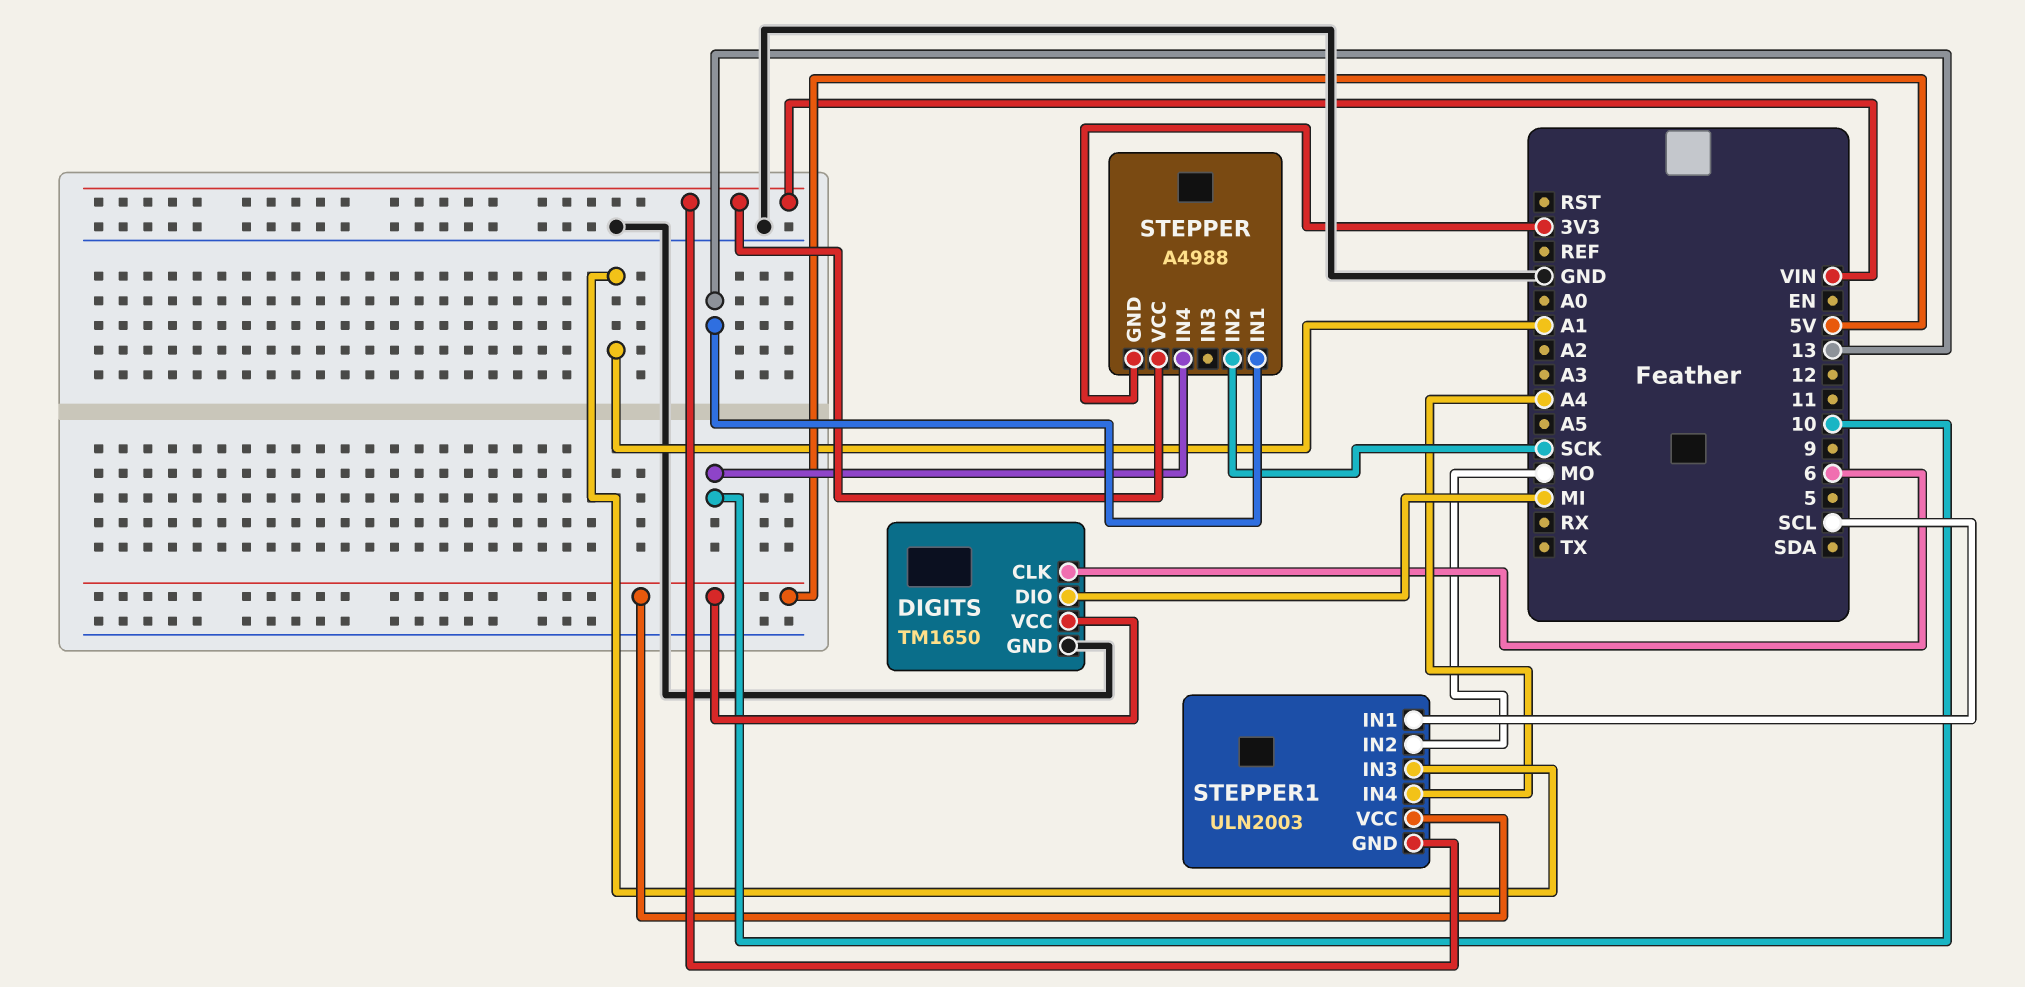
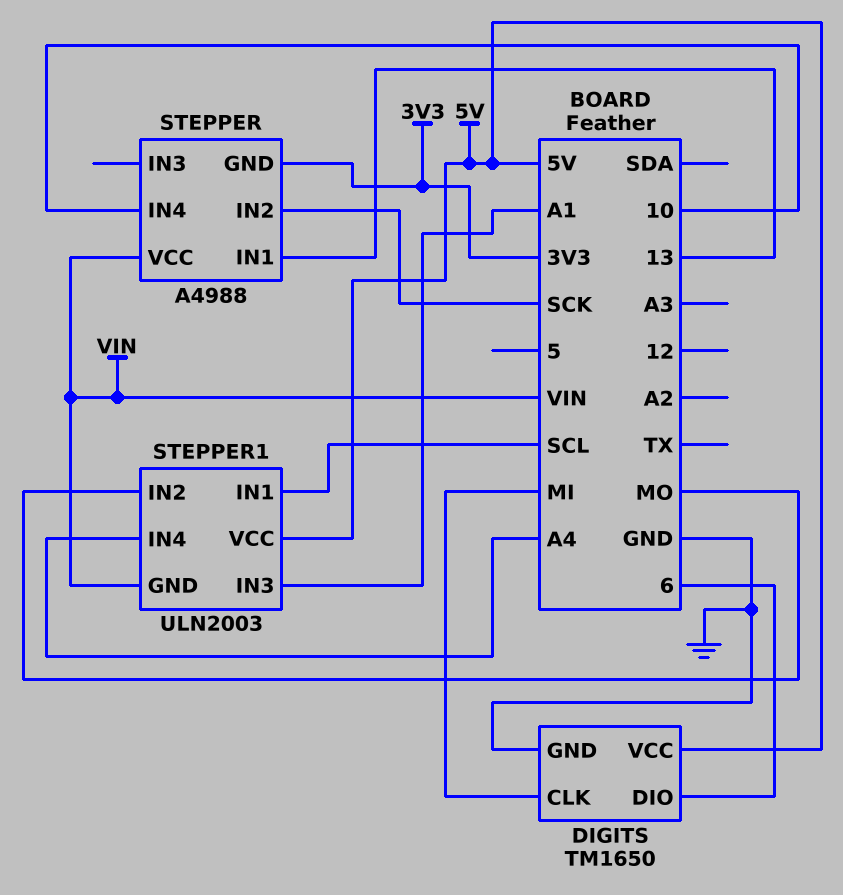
DIGITS pin CLK: 6 -> MI
DIGITS pin DIO: MI -> 6

